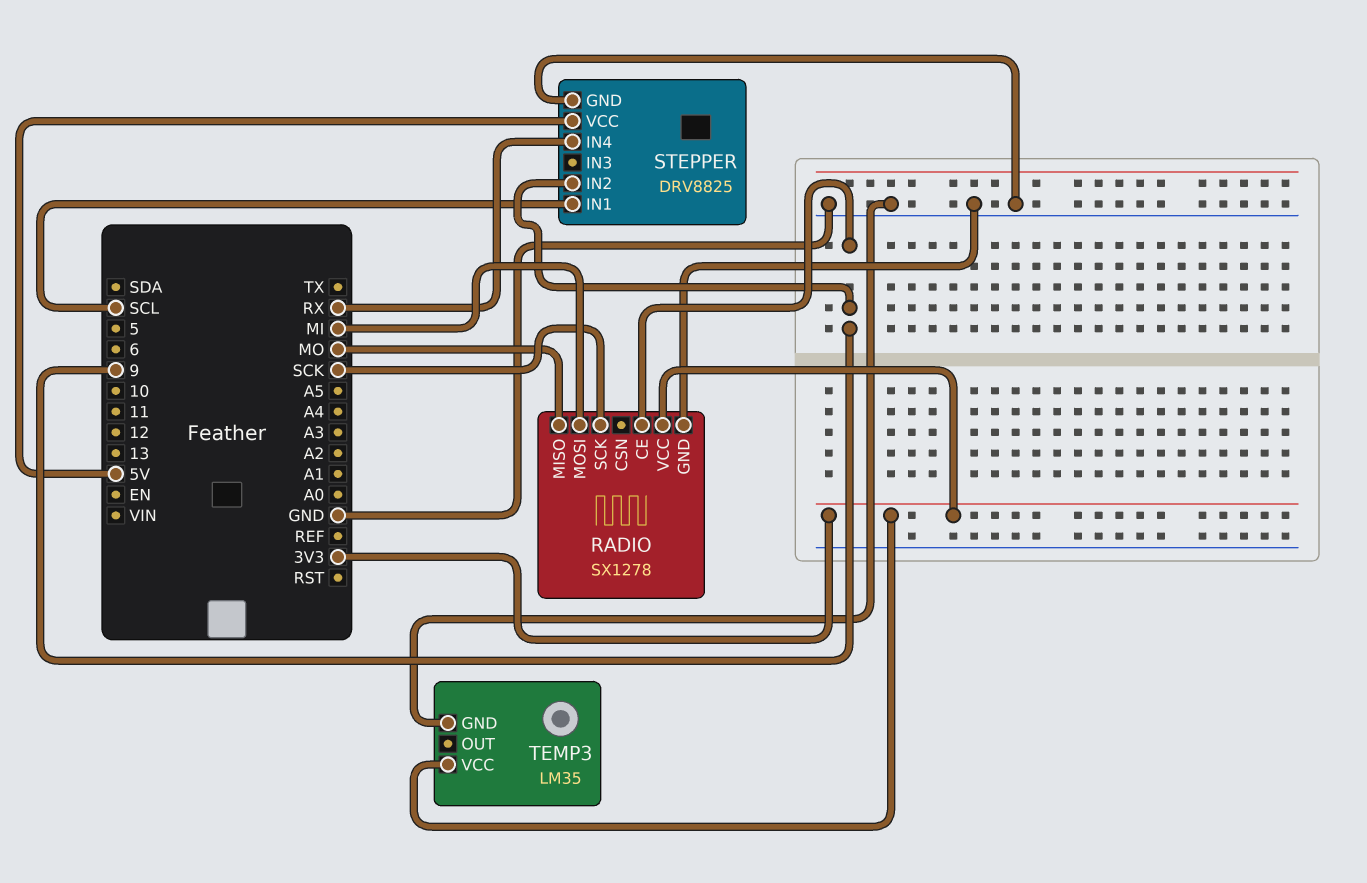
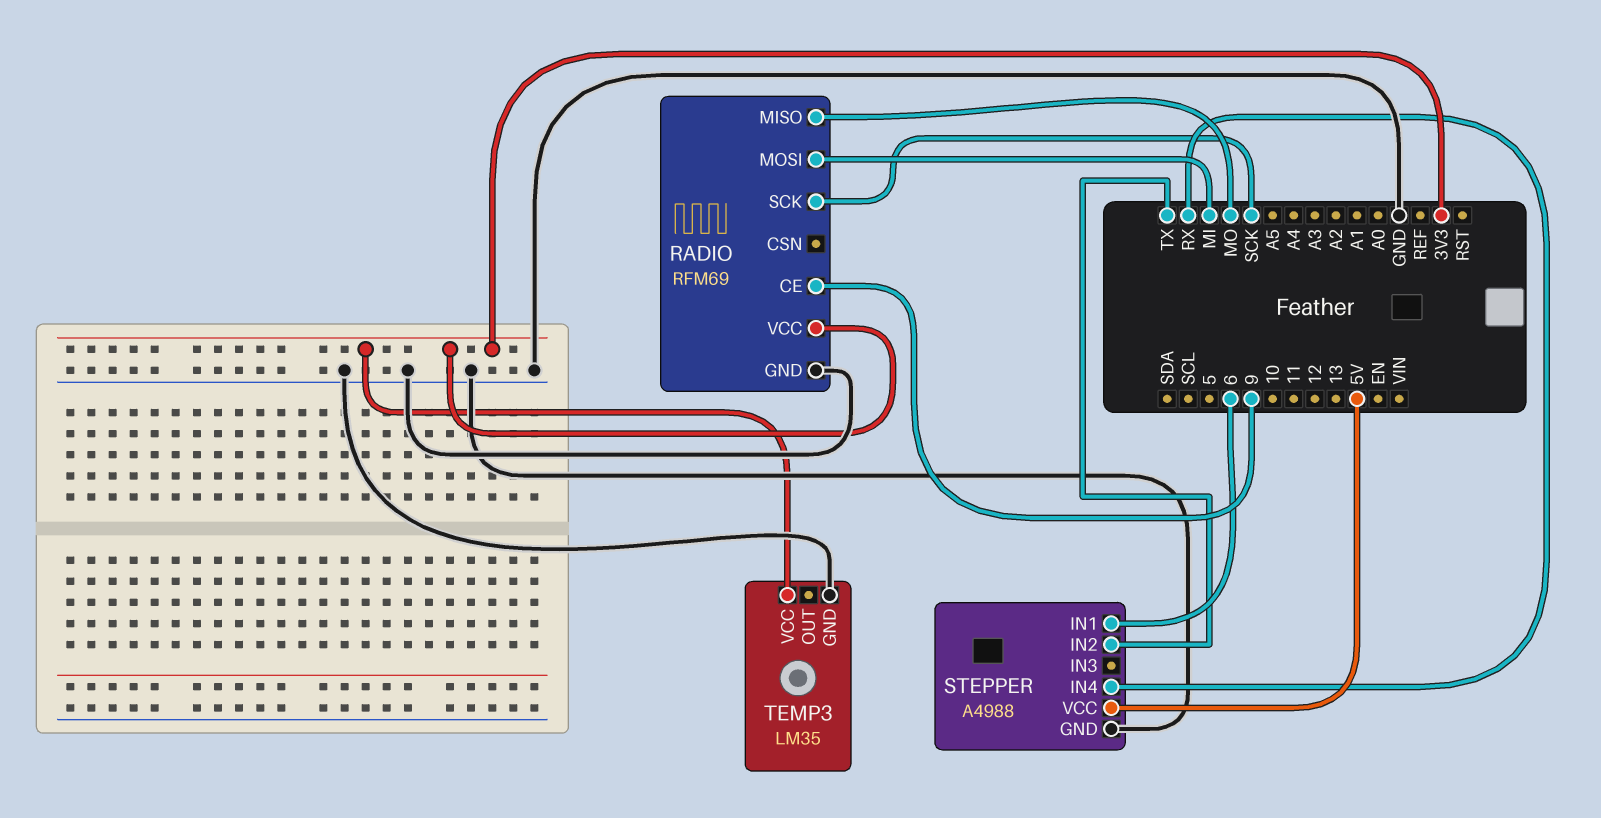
RADIO: SX1278 -> RFM69
STEPPER: DRV8825 -> A4988
STEPPER pin IN1: SCL -> 6
STEPPER pin IN2: 9 -> TX

